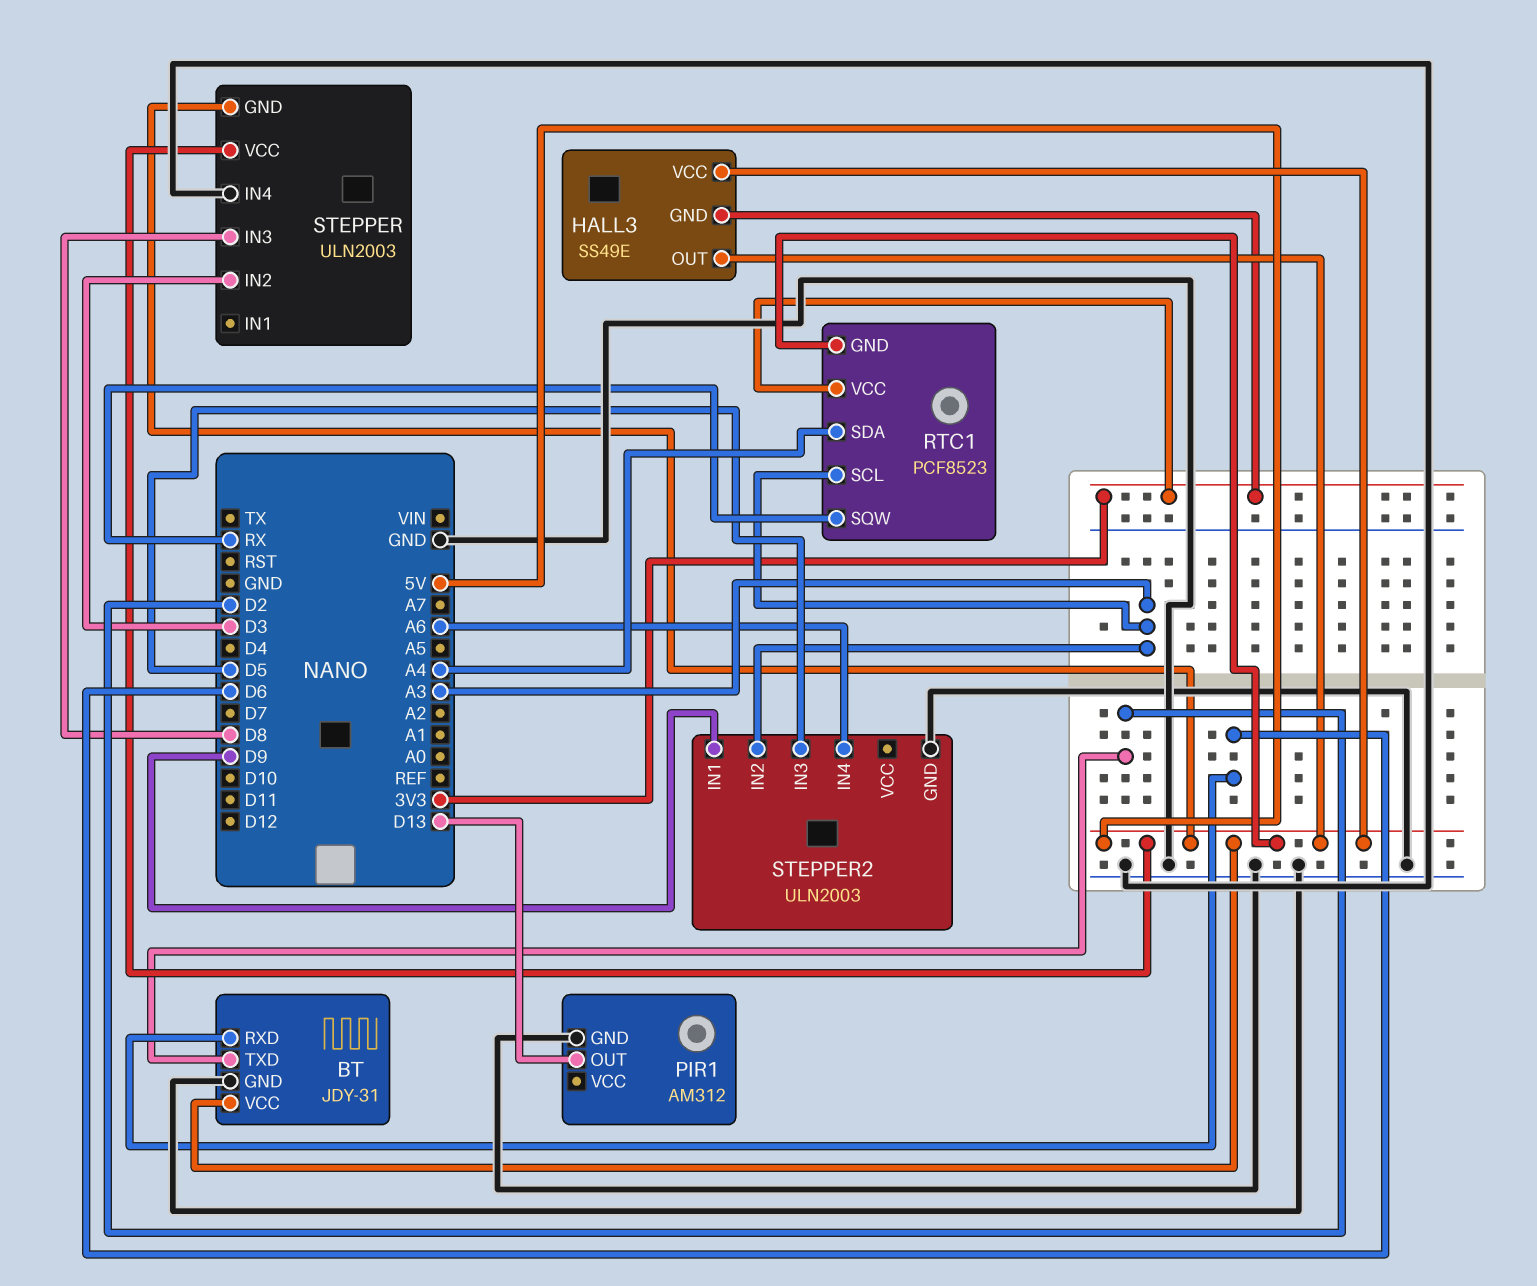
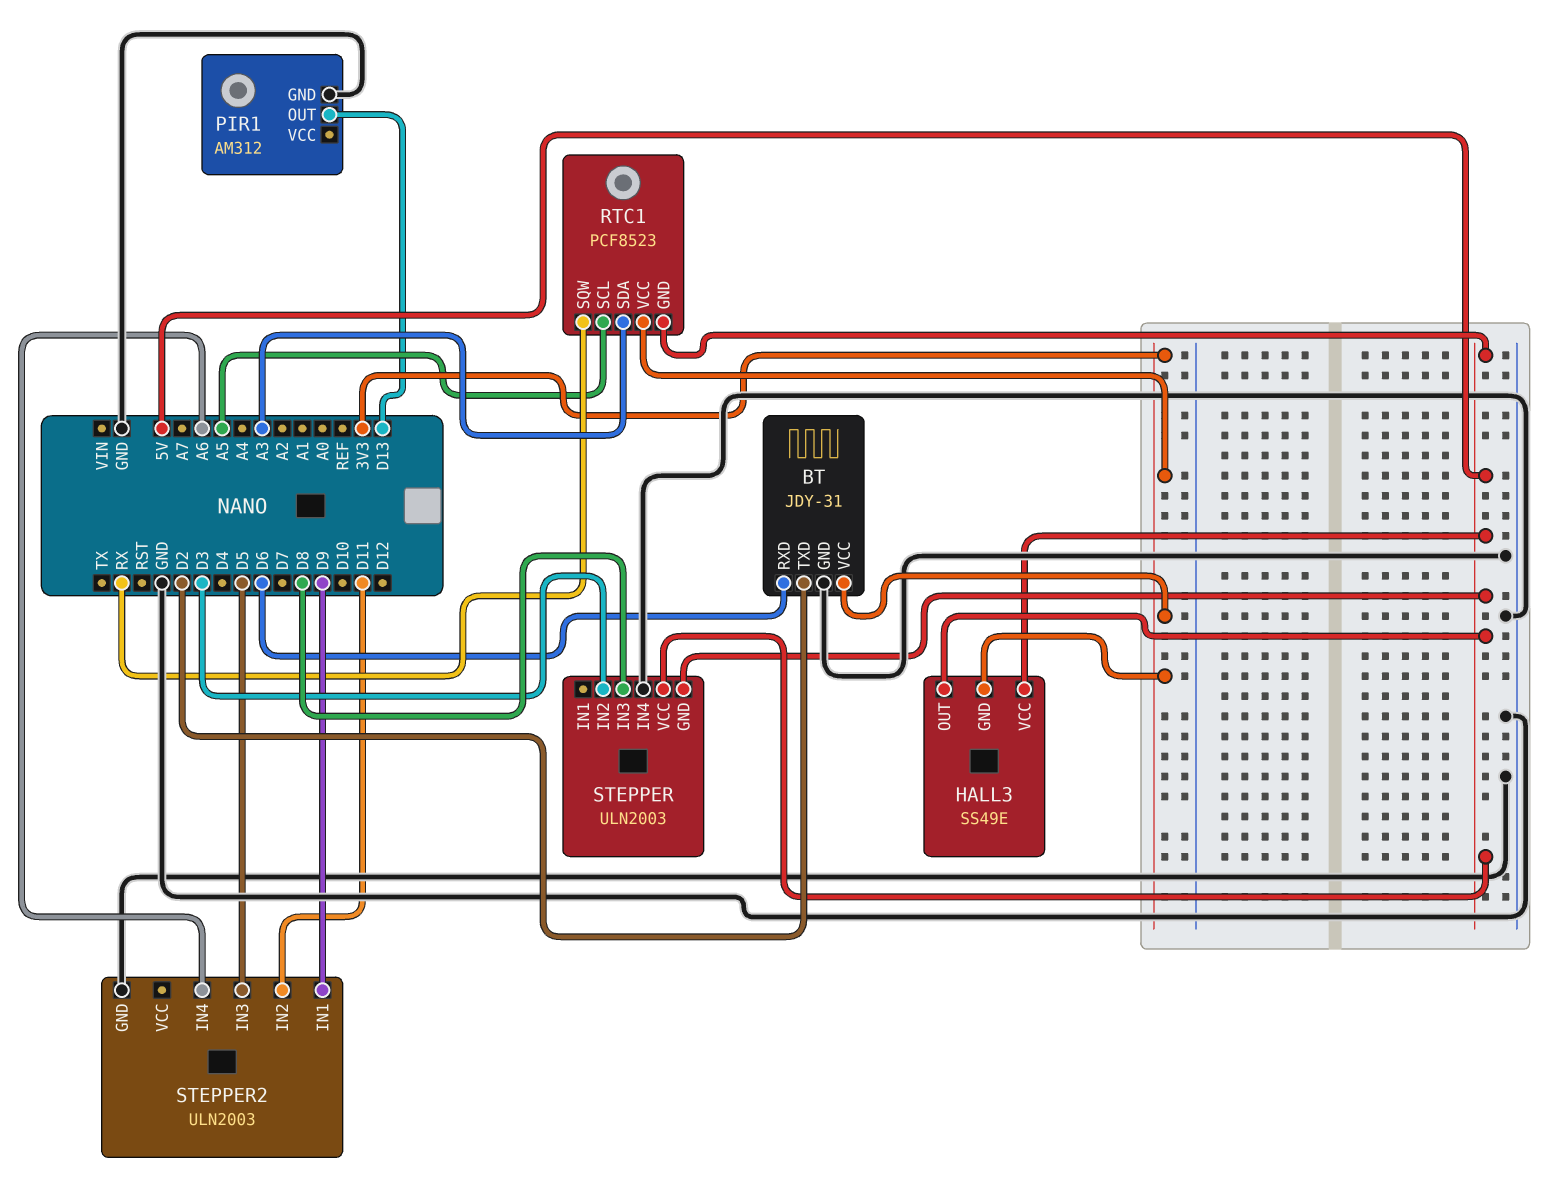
BT pin VCC: 5V -> 3V3
RTC1 pin SCL: A3 -> A5
RTC1 pin SDA: A4 -> A3
STEPPER2 pin IN2: A3 -> D11

